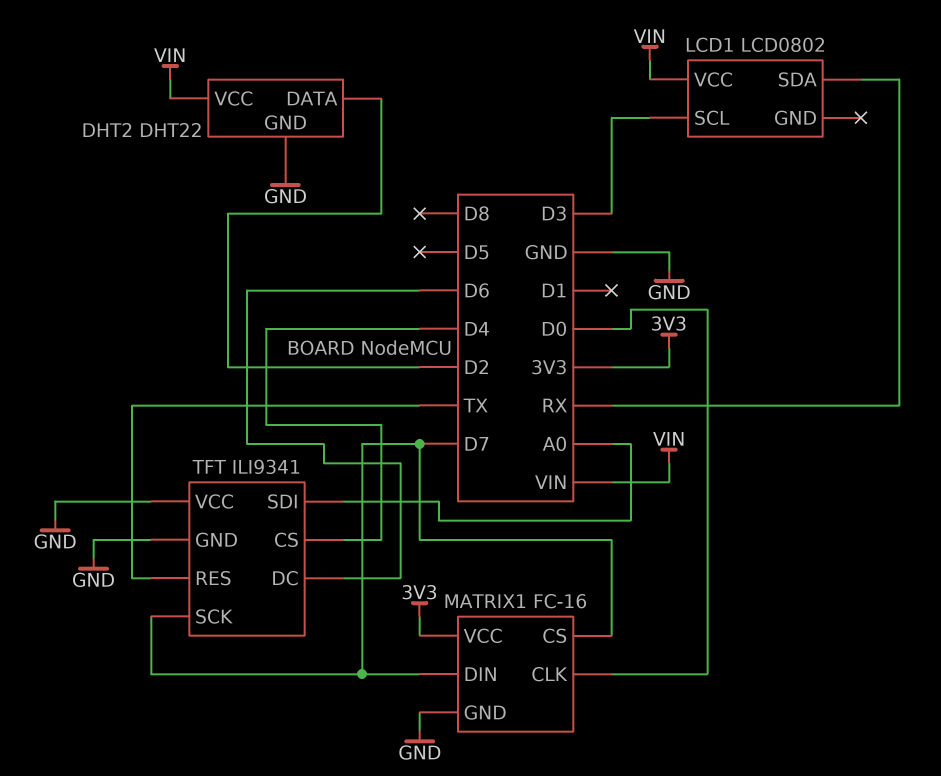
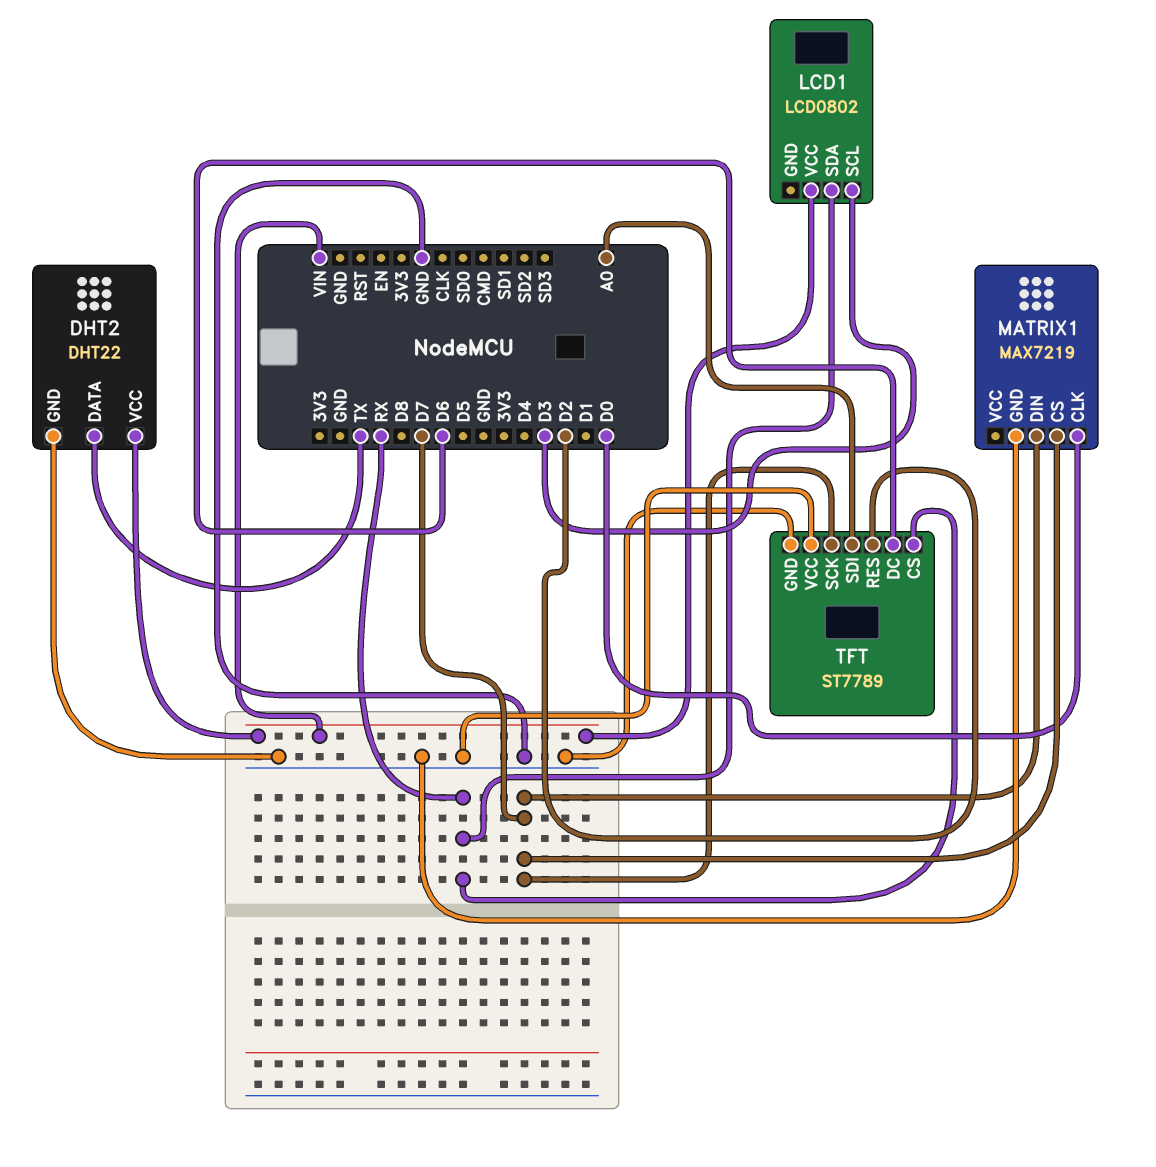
DHT2 pin DATA: D2 -> TX
MATRIX1: FC-16 -> MAX7219
MATRIX1 pin VCC: 3V3 -> none
TFT: ILI9341 -> ST7789
TFT pin CS: D4 -> RX
TFT pin RES: TX -> D2

